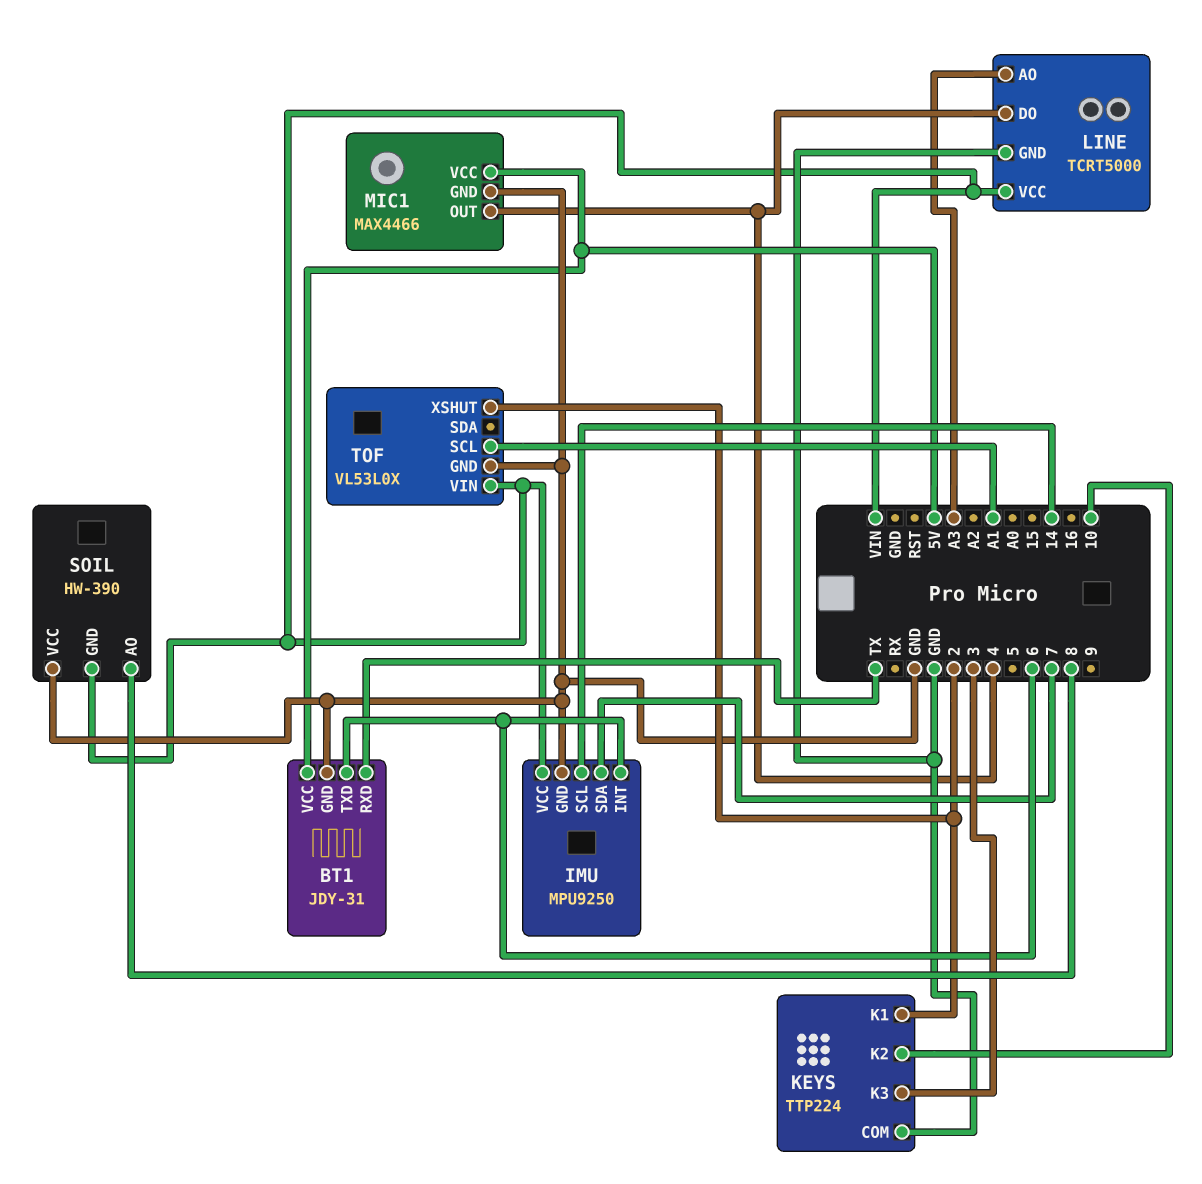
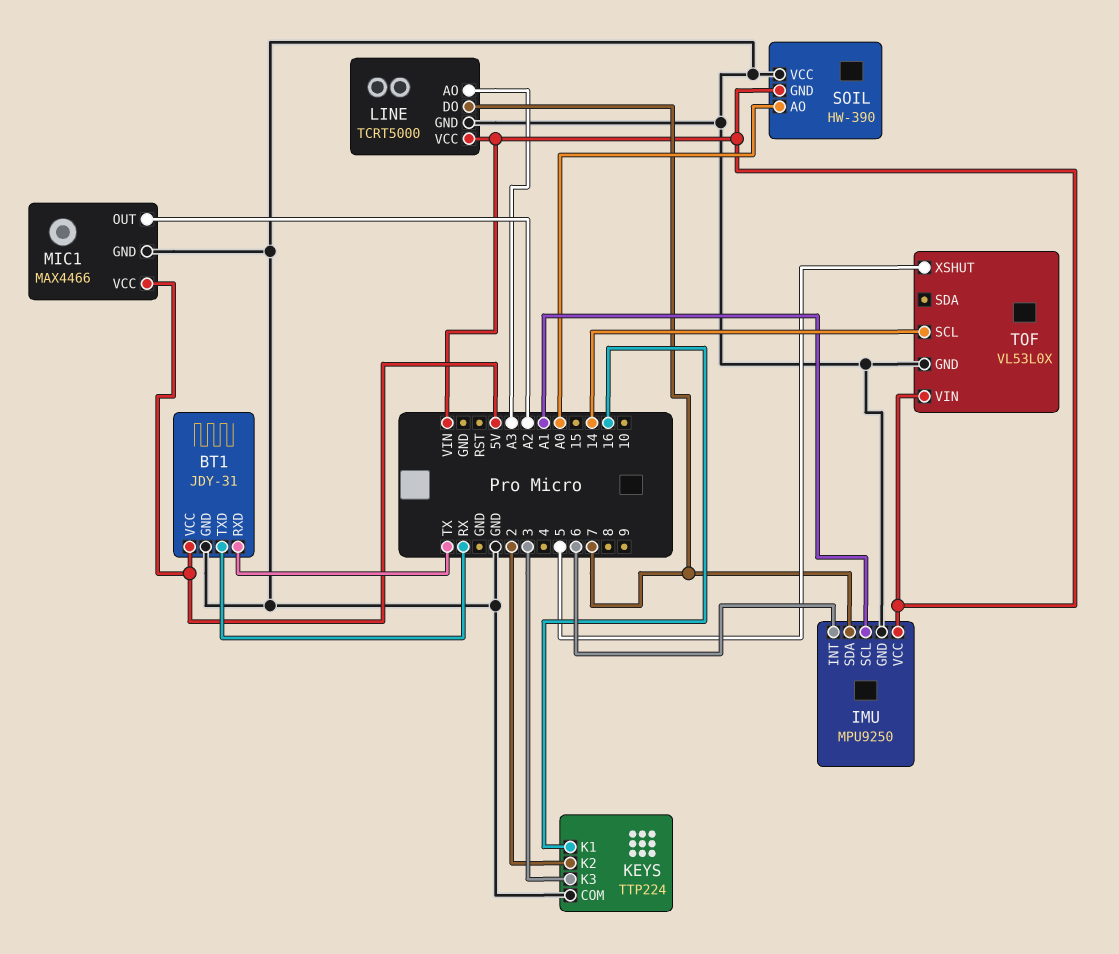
BT1 pin TXD: 6 -> RX
IMU pin SCL: 14 -> A1
KEYS pin K1: 2 -> 16
KEYS pin K2: 10 -> 2
LINE pin DO: 4 -> 7
MIC1 pin OUT: 4 -> A2
SOIL pin AO: 8 -> A0
TOF pin SCL: A1 -> 14
TOF pin XSHUT: 2 -> 5

